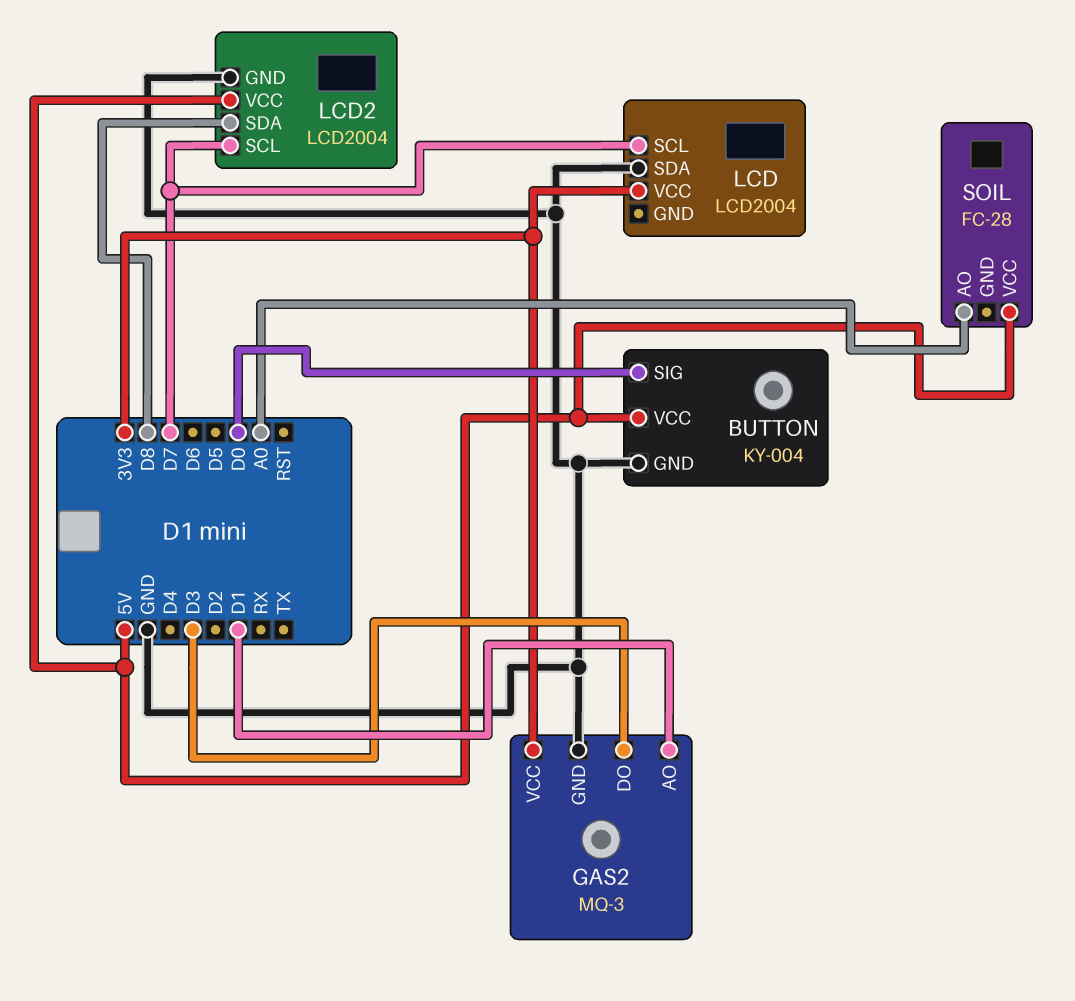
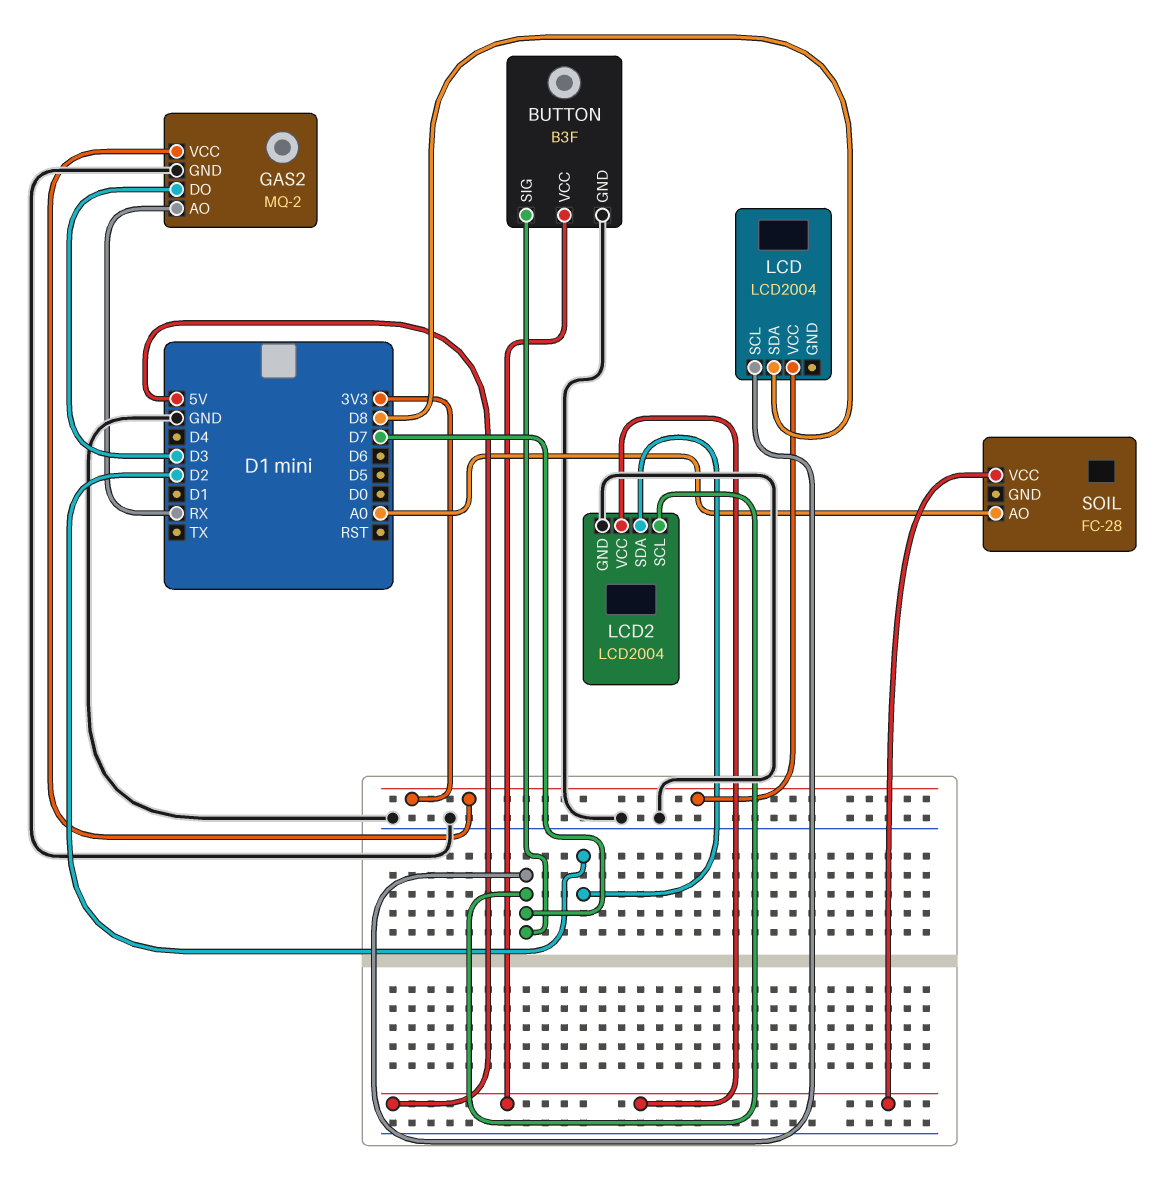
BUTTON: KY-004 -> B3F
BUTTON pin SIG: D0 -> D7
GAS2: MQ-3 -> MQ-2
GAS2 pin AO: D1 -> RX
LCD pin SDA: GND -> D8
LCD2 pin SDA: D8 -> D2

